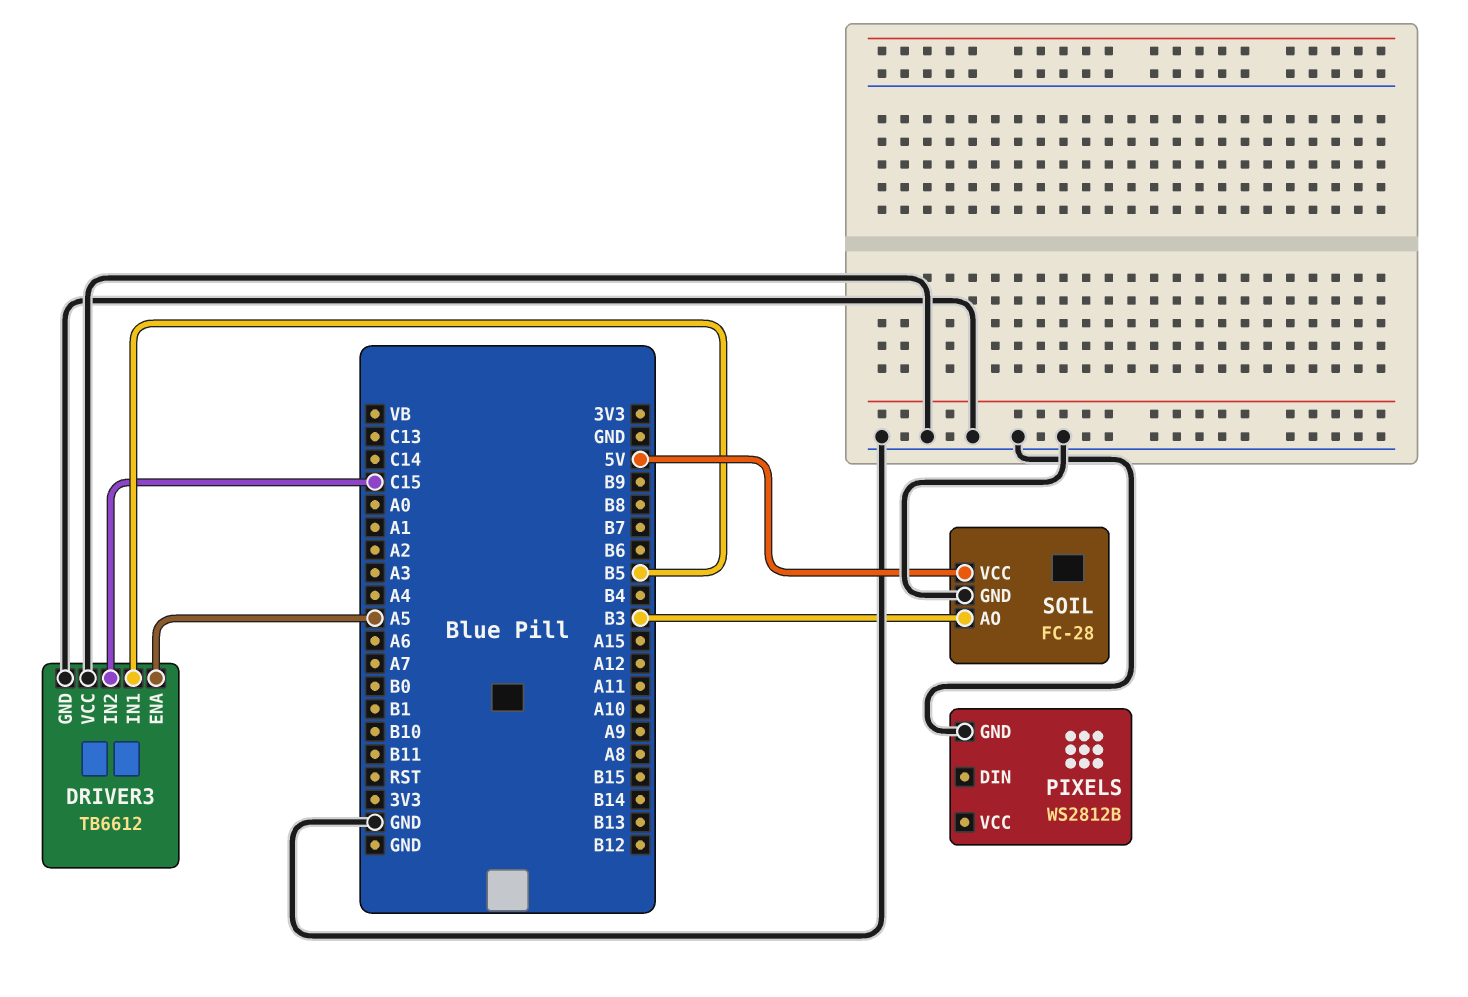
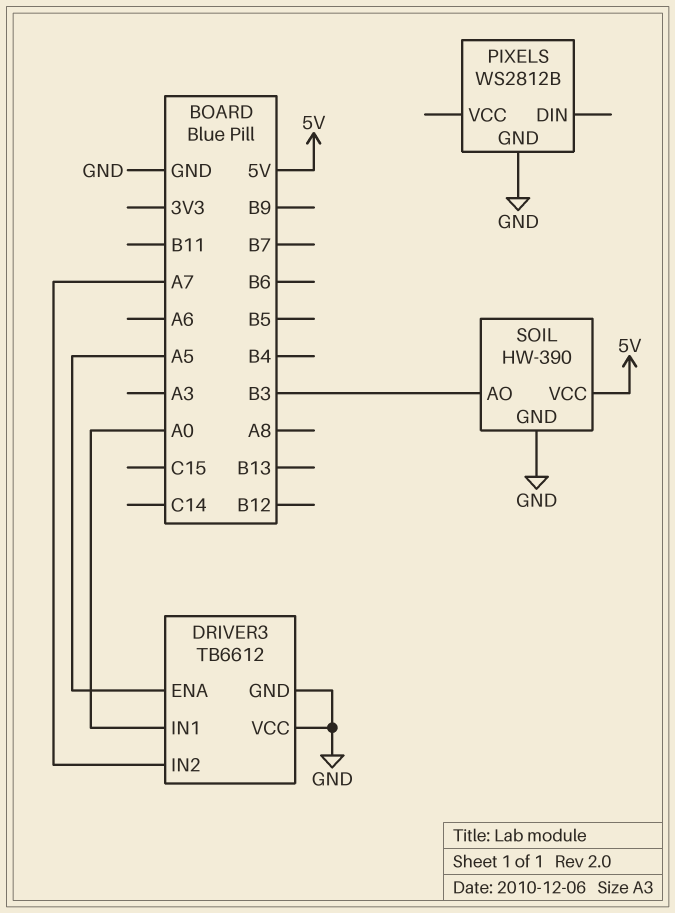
DRIVER3 pin IN1: B5 -> A0
DRIVER3 pin IN2: C15 -> A7
SOIL: FC-28 -> HW-390

